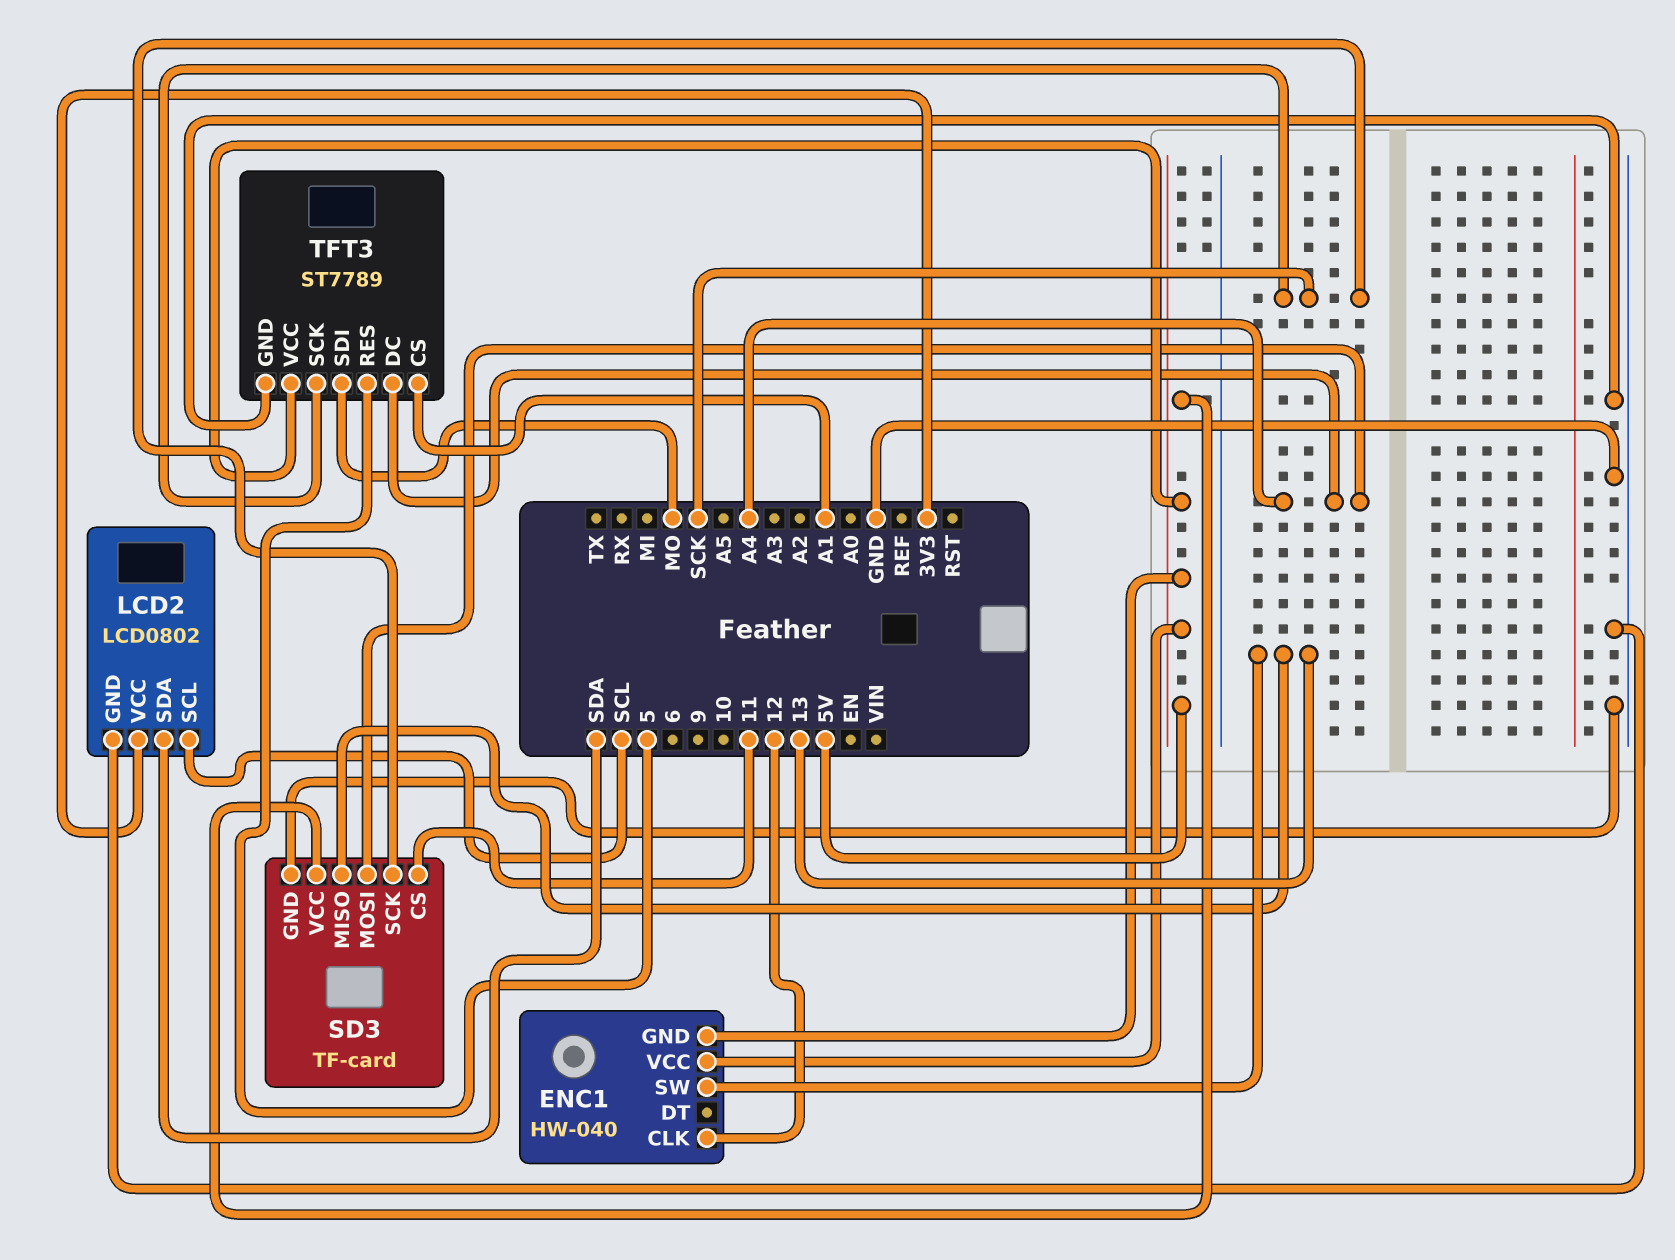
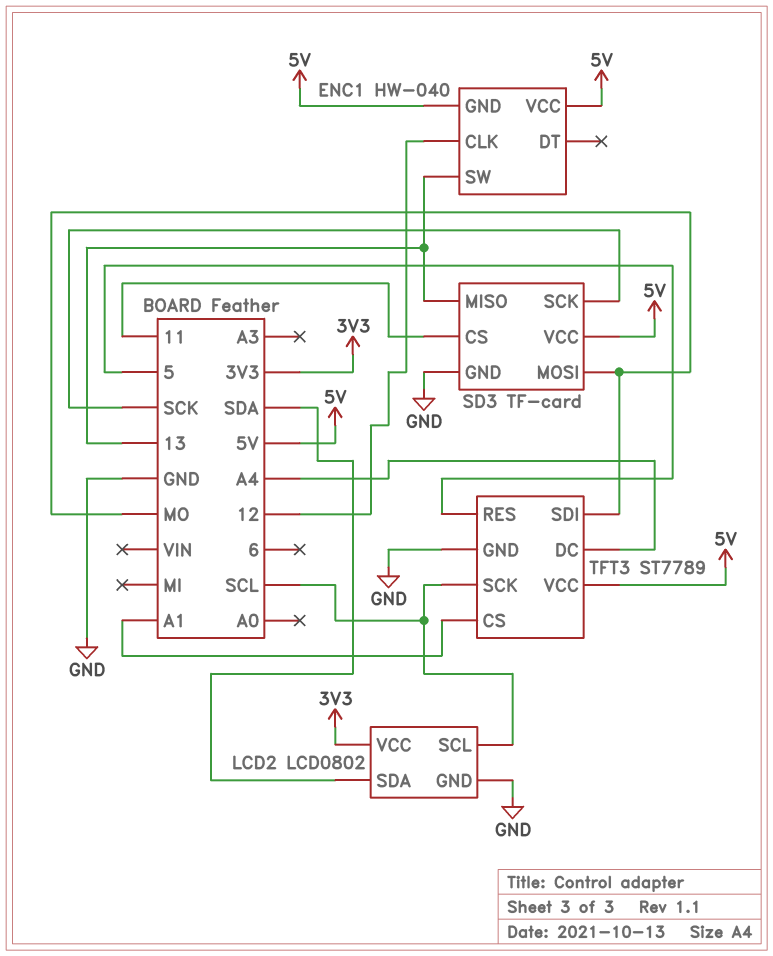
SD3 pin MOSI: A4 -> MO
TFT3 pin SCK: SCK -> SCL

